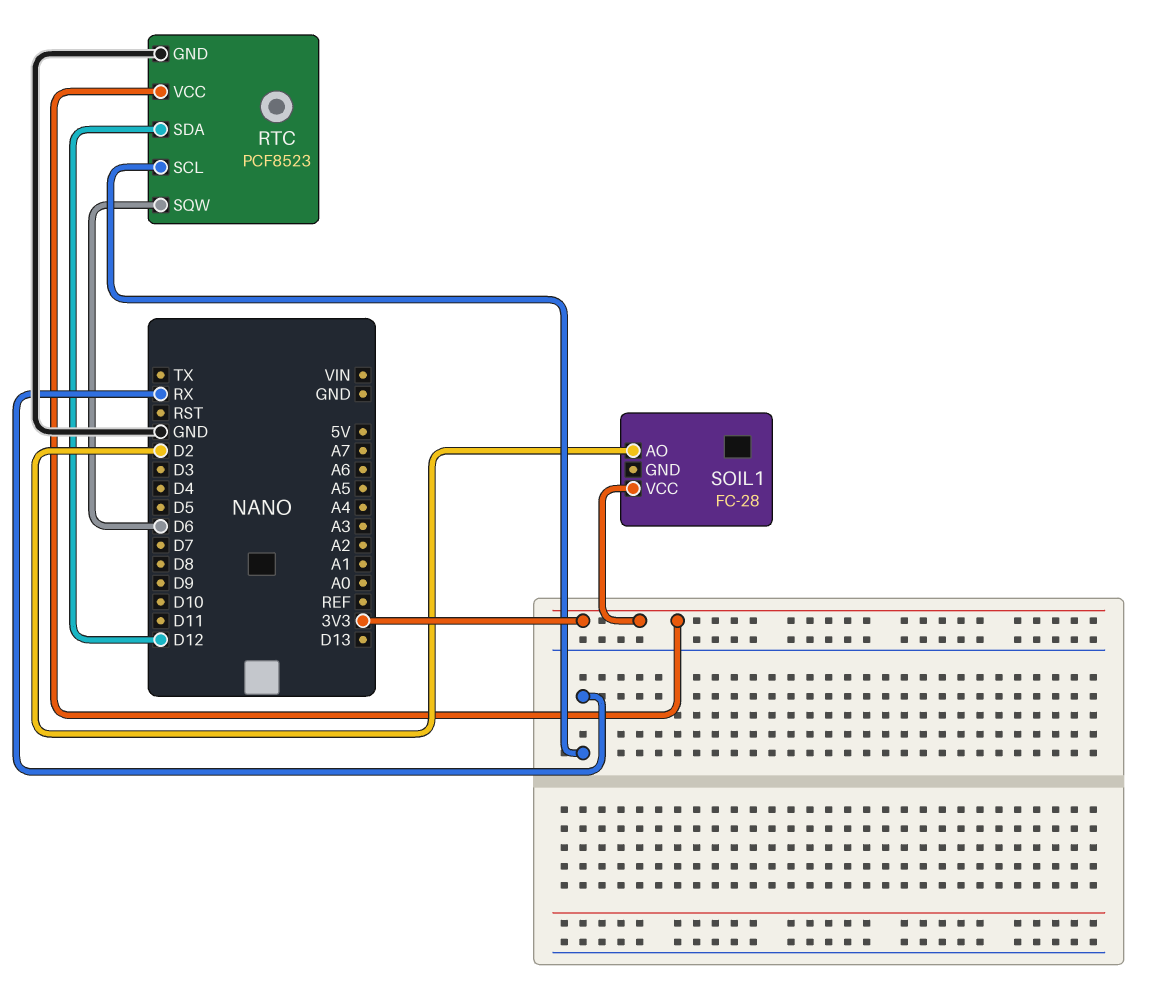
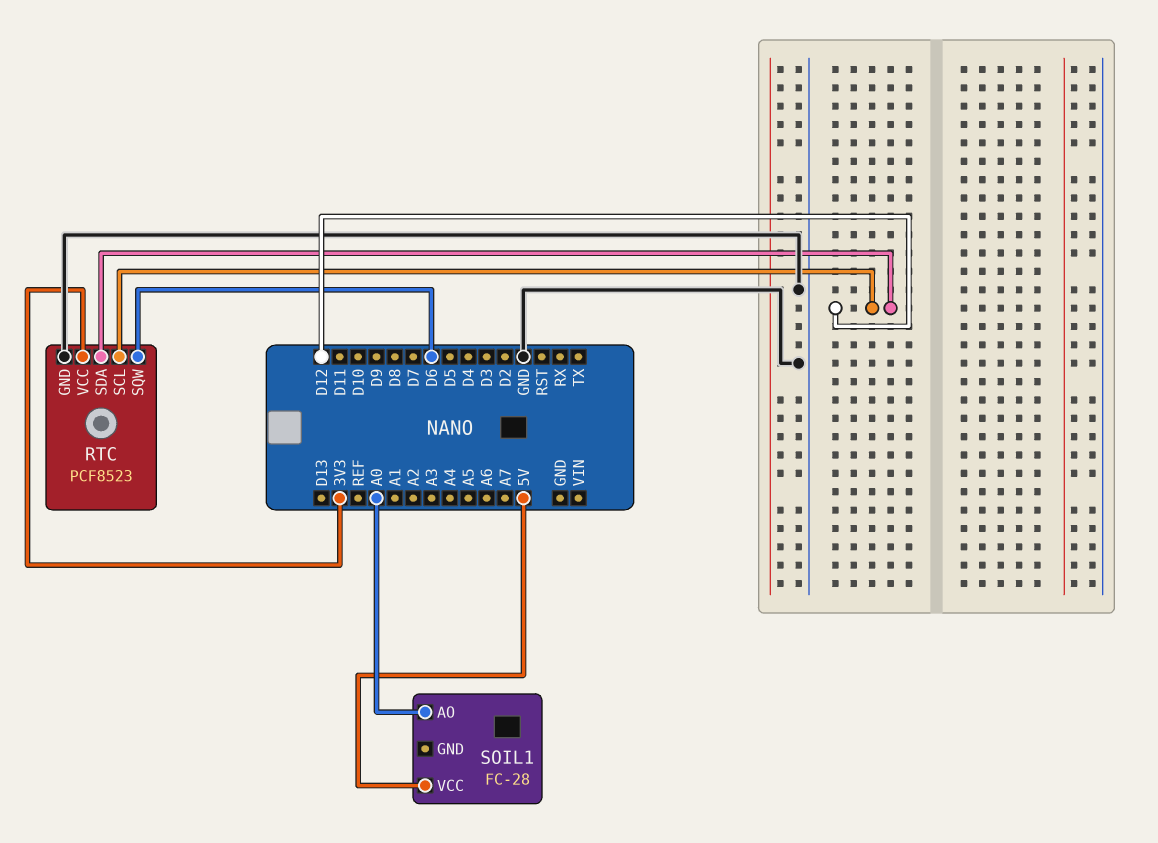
RTC pin SCL: RX -> D12
SOIL1 pin AO: D2 -> A0
SOIL1 pin VCC: 3V3 -> 5V

